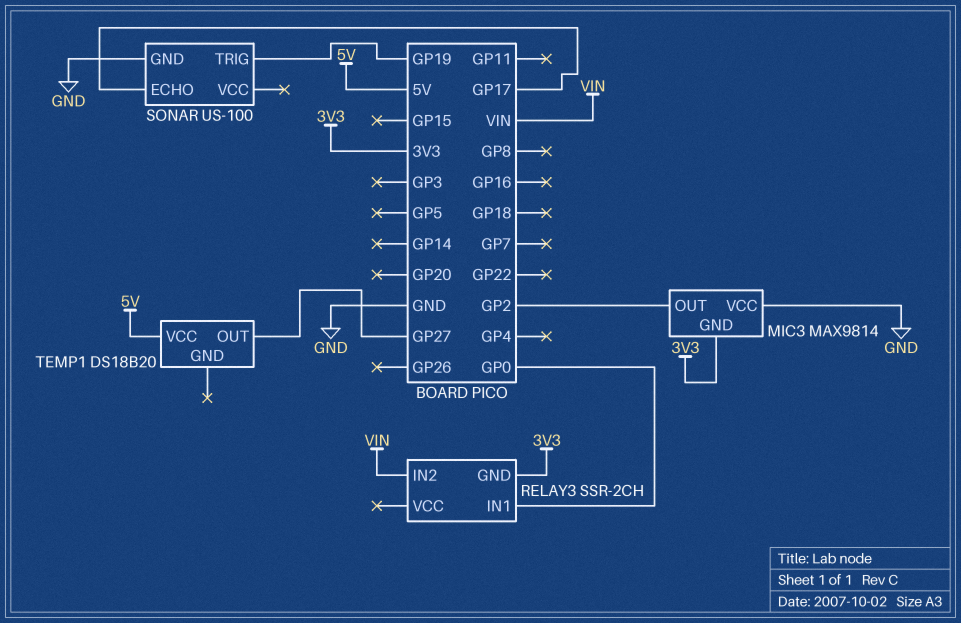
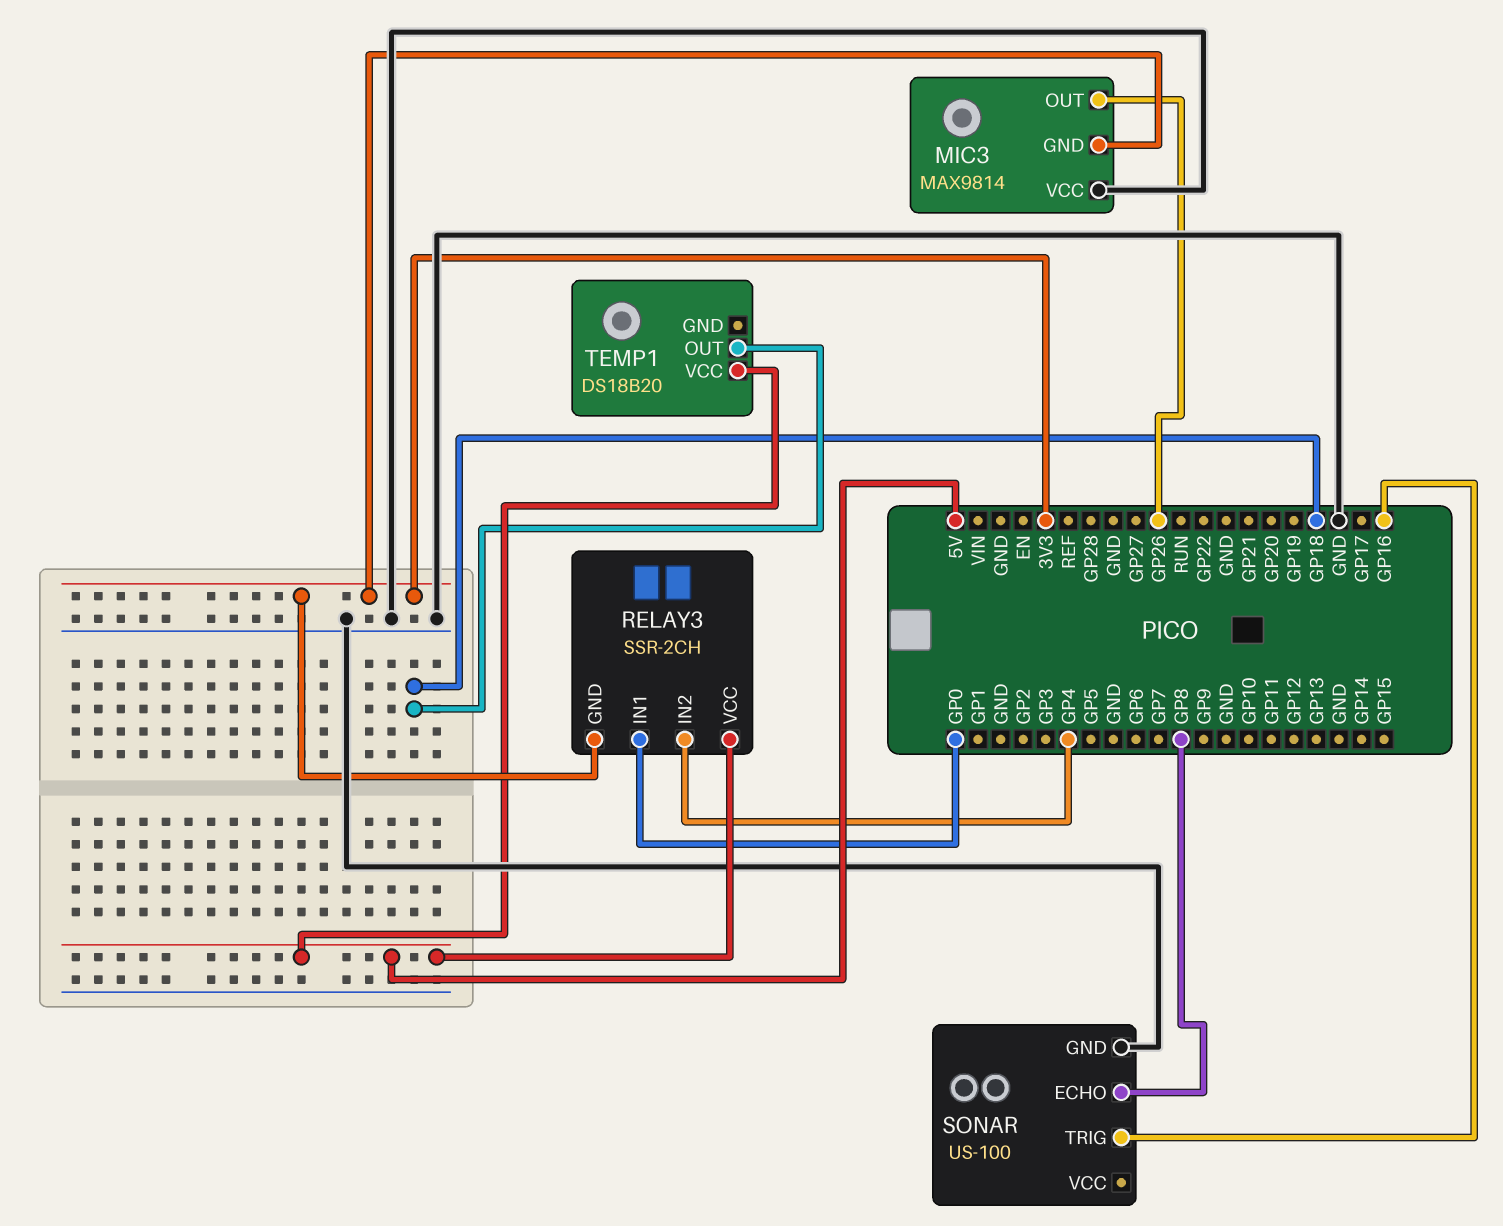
MIC3 pin OUT: GP2 -> GP26
RELAY3 pin IN2: VIN -> GP4
RELAY3 pin VCC: none -> 5V
SONAR pin ECHO: GP17 -> GP8
SONAR pin TRIG: GP19 -> GP16
TEMP1 pin OUT: GP27 -> GP18

